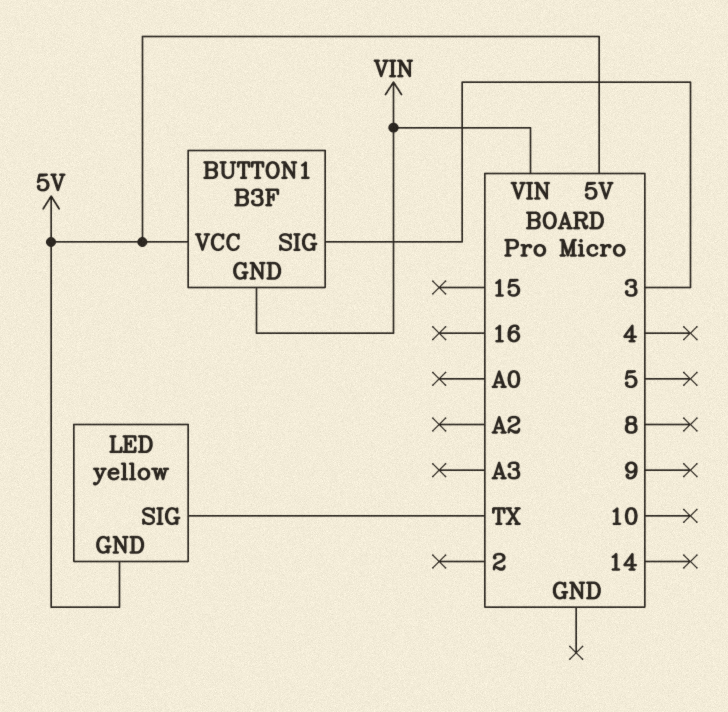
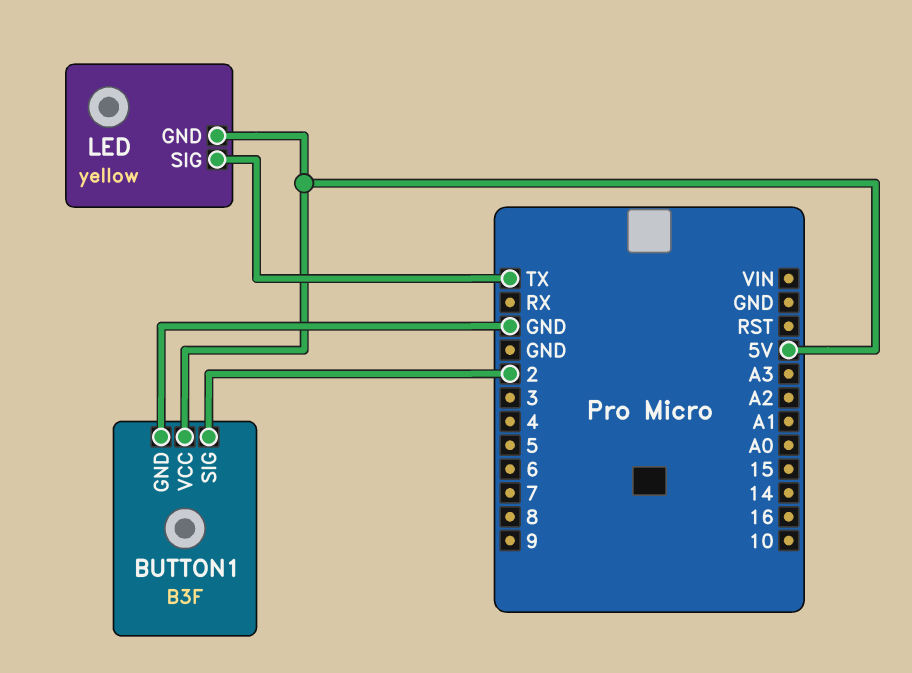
BUTTON1 pin GND: VIN -> GND
BUTTON1 pin SIG: 3 -> 2

